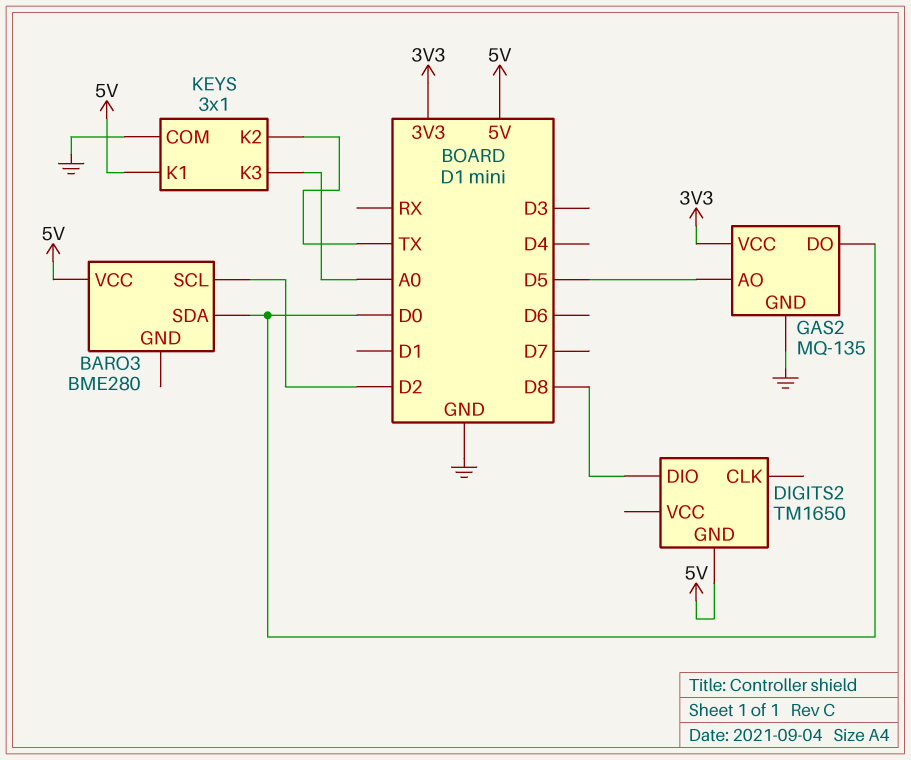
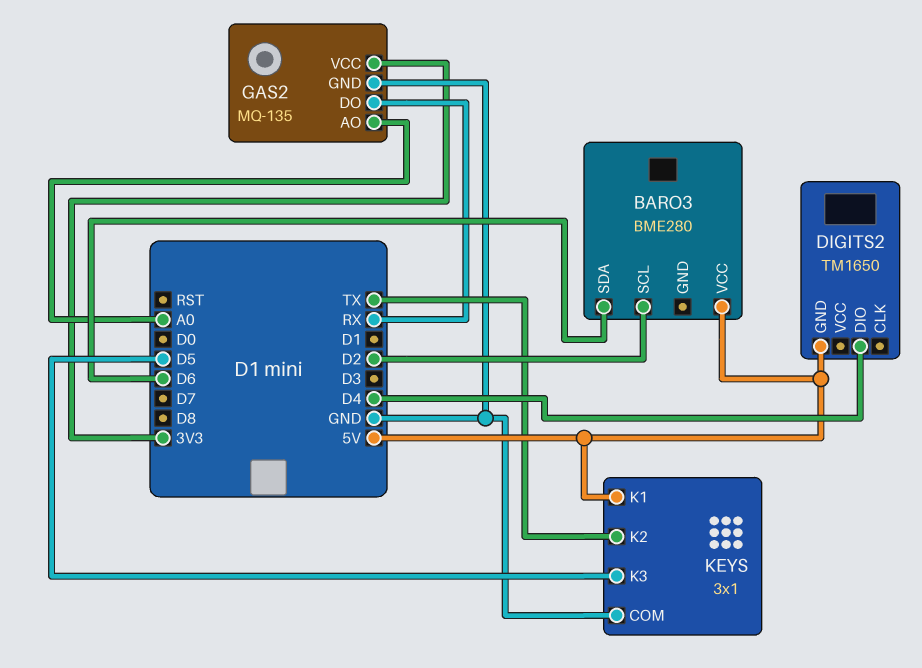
BARO3 pin SDA: D0 -> D6
DIGITS2 pin DIO: D8 -> D4
GAS2 pin AO: D5 -> A0
GAS2 pin DO: D0 -> RX
KEYS pin K3: A0 -> D5

